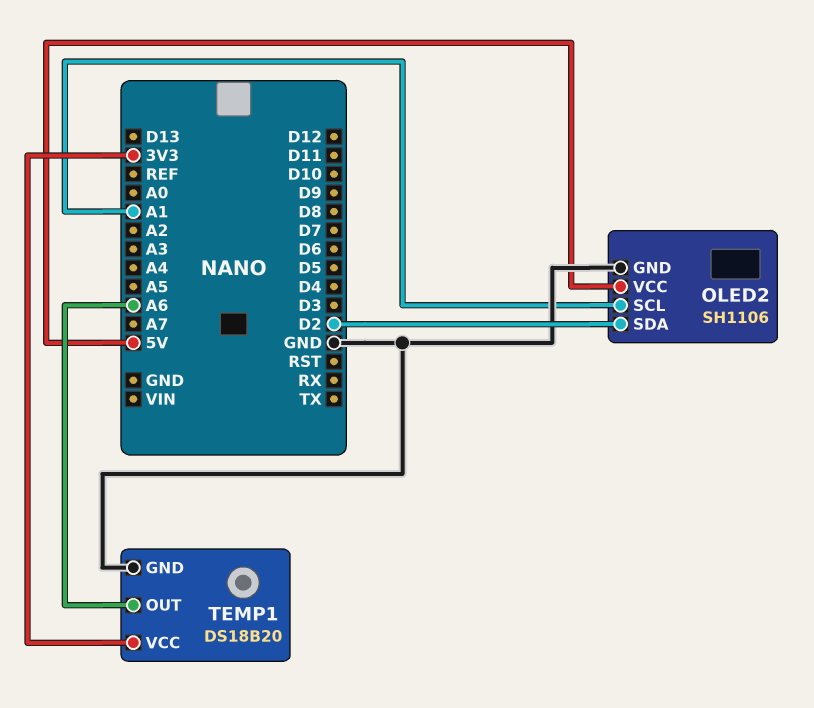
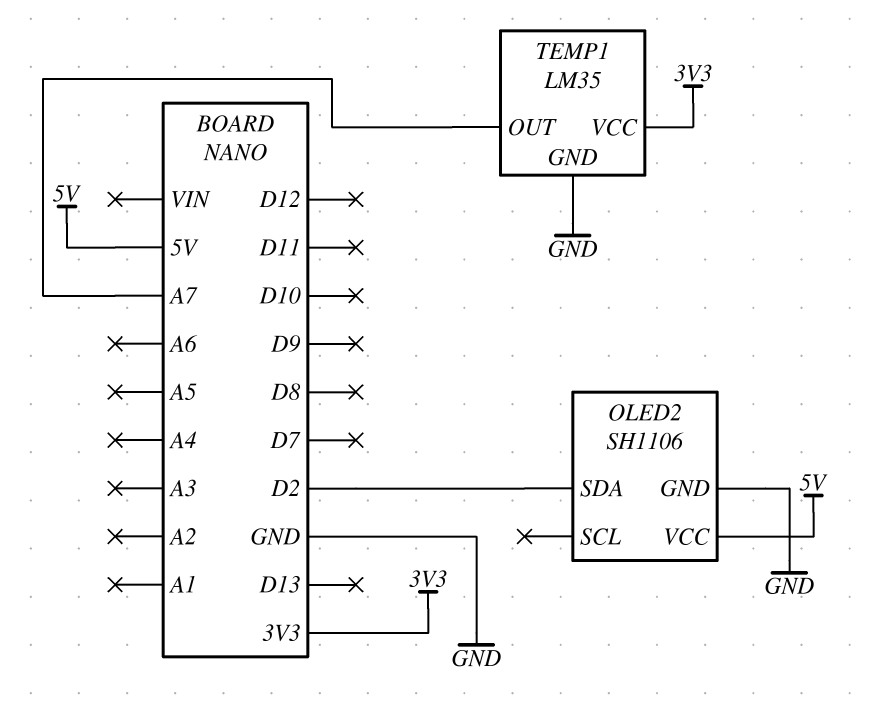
OLED2 pin SCL: A1 -> none
TEMP1: DS18B20 -> LM35
TEMP1 pin OUT: A6 -> A7

